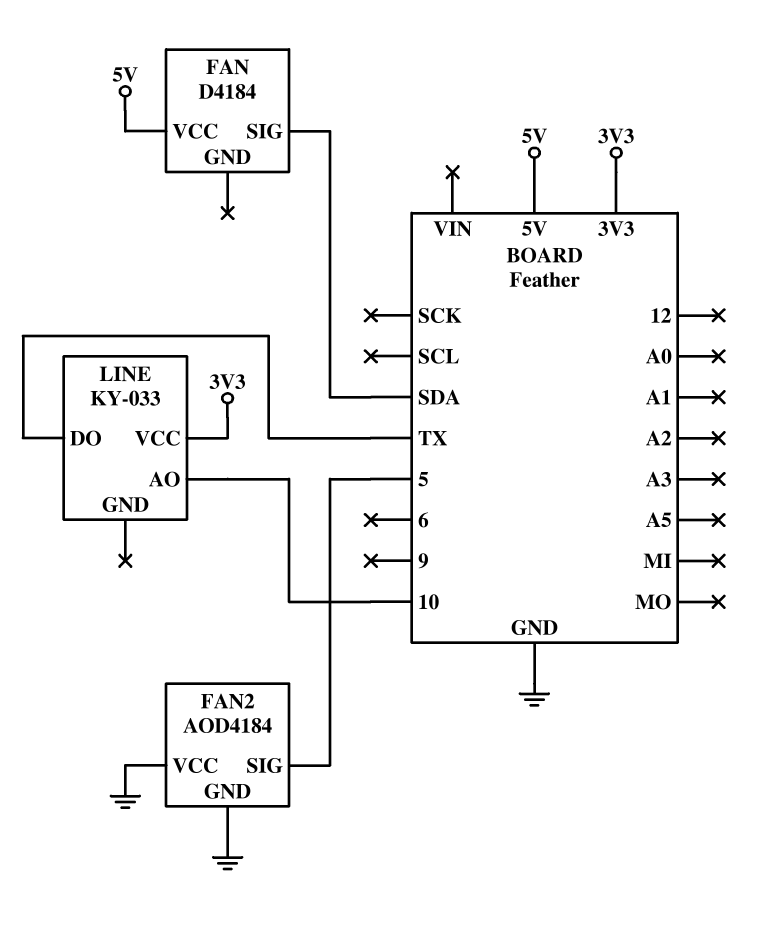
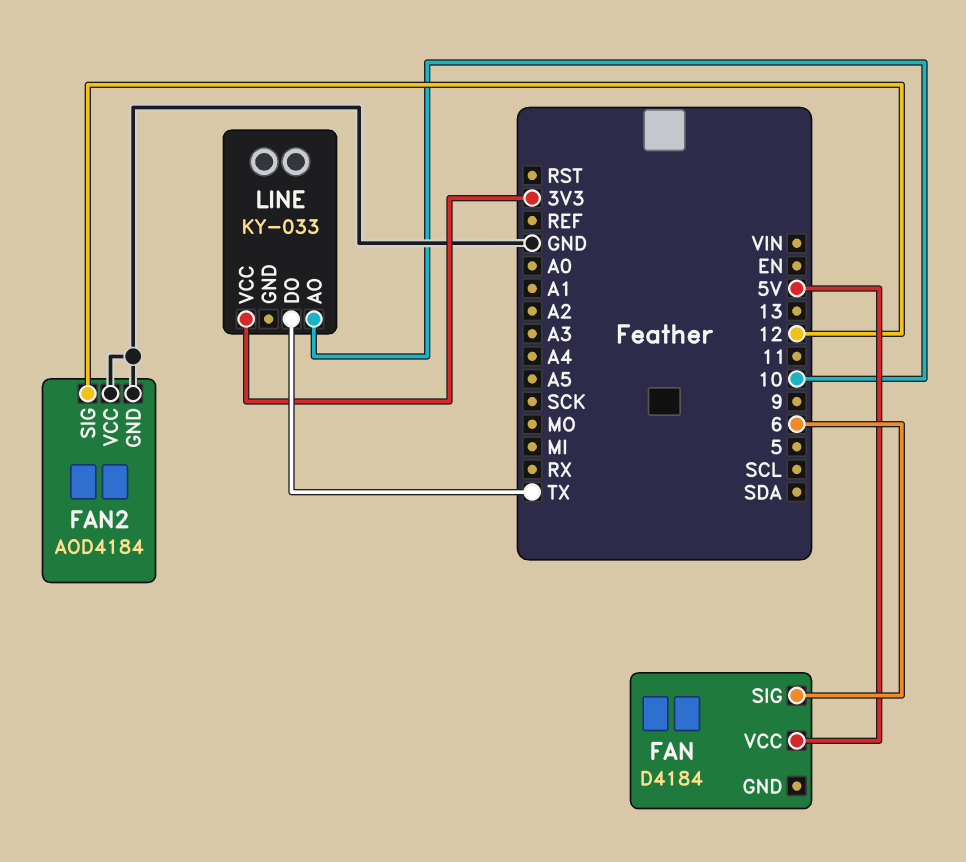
FAN pin SIG: SDA -> 6
FAN2 pin SIG: 5 -> 12

